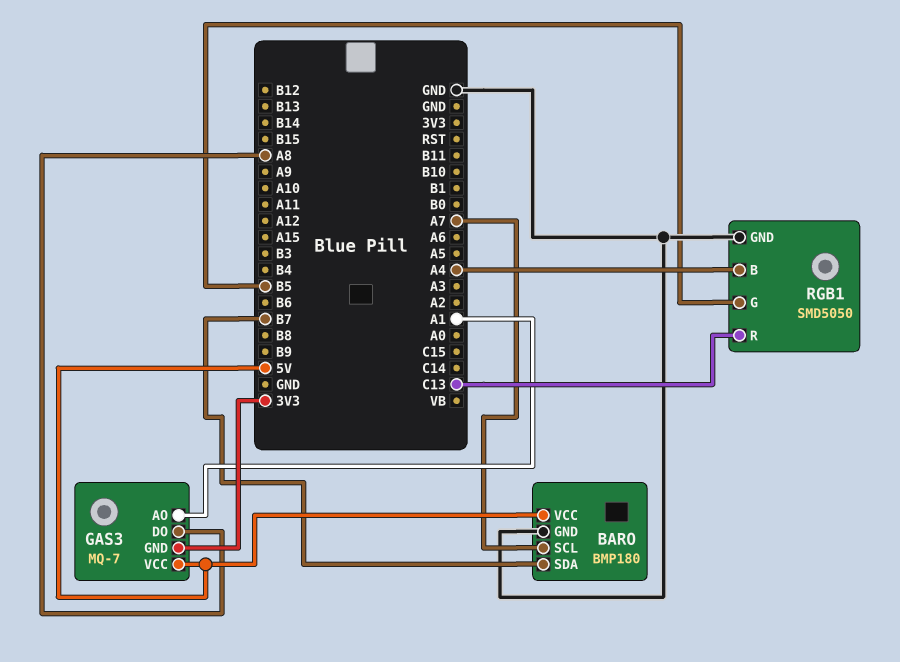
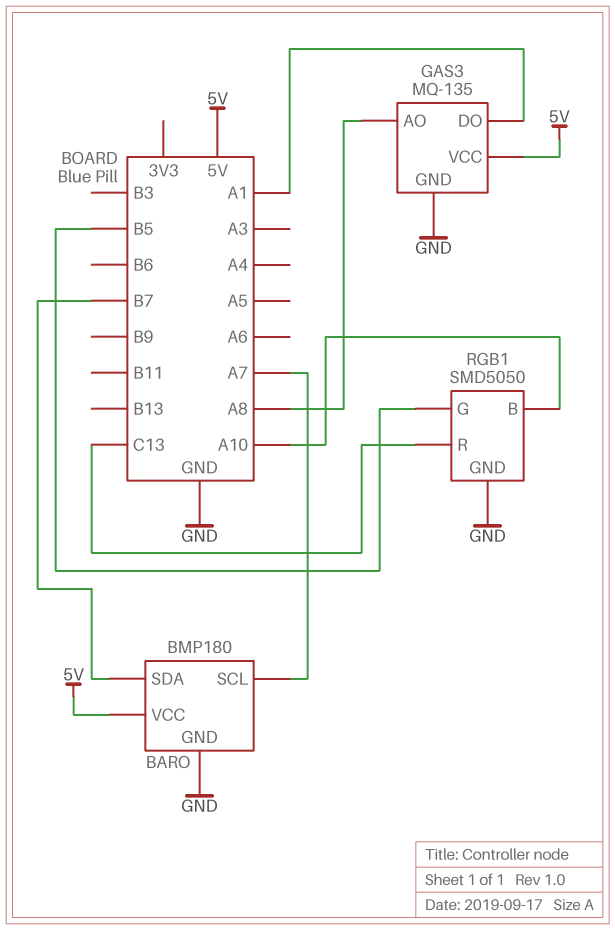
GAS3: MQ-7 -> MQ-135
GAS3 pin AO: A1 -> A8
GAS3 pin DO: A8 -> A1
GAS3 pin GND: 3V3 -> GND
RGB1 pin B: A4 -> A10

